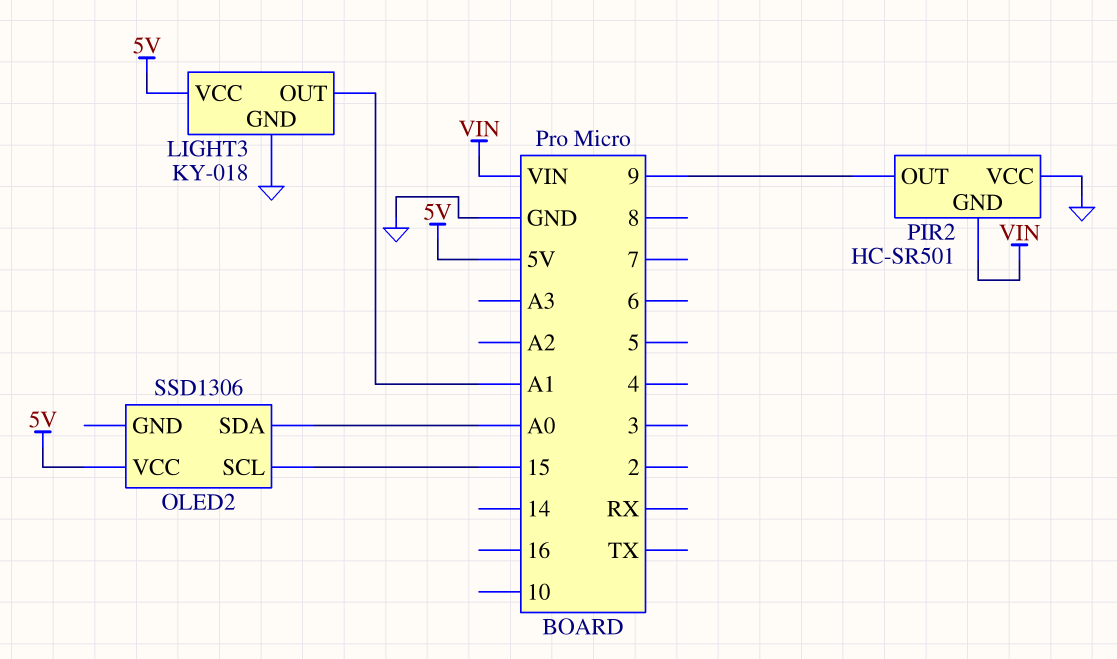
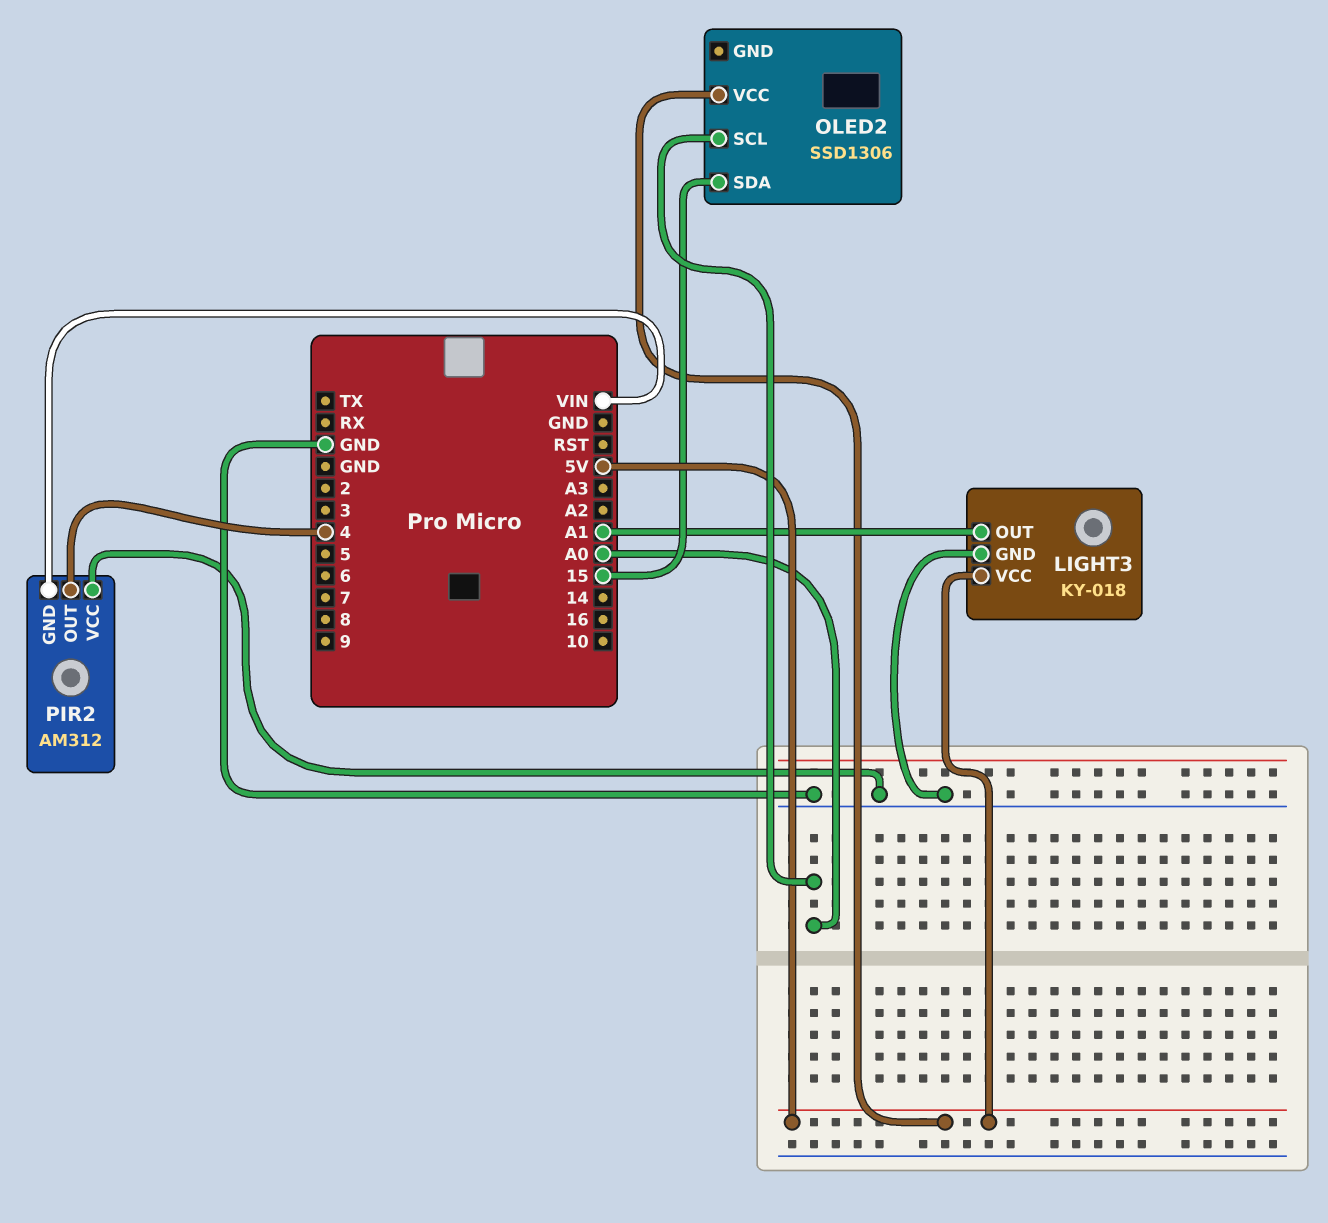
OLED2 pin SCL: 15 -> A0
OLED2 pin SDA: A0 -> 15
PIR2: HC-SR501 -> AM312
PIR2 pin OUT: 9 -> 4

